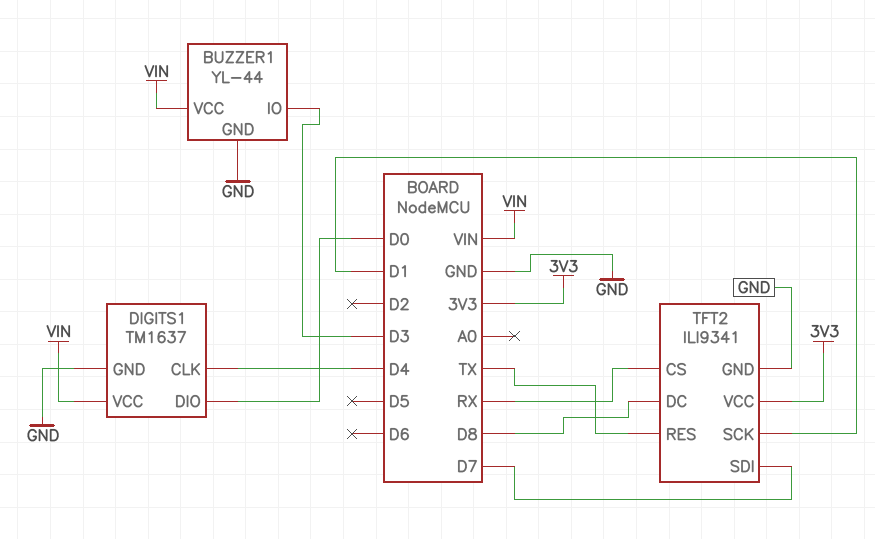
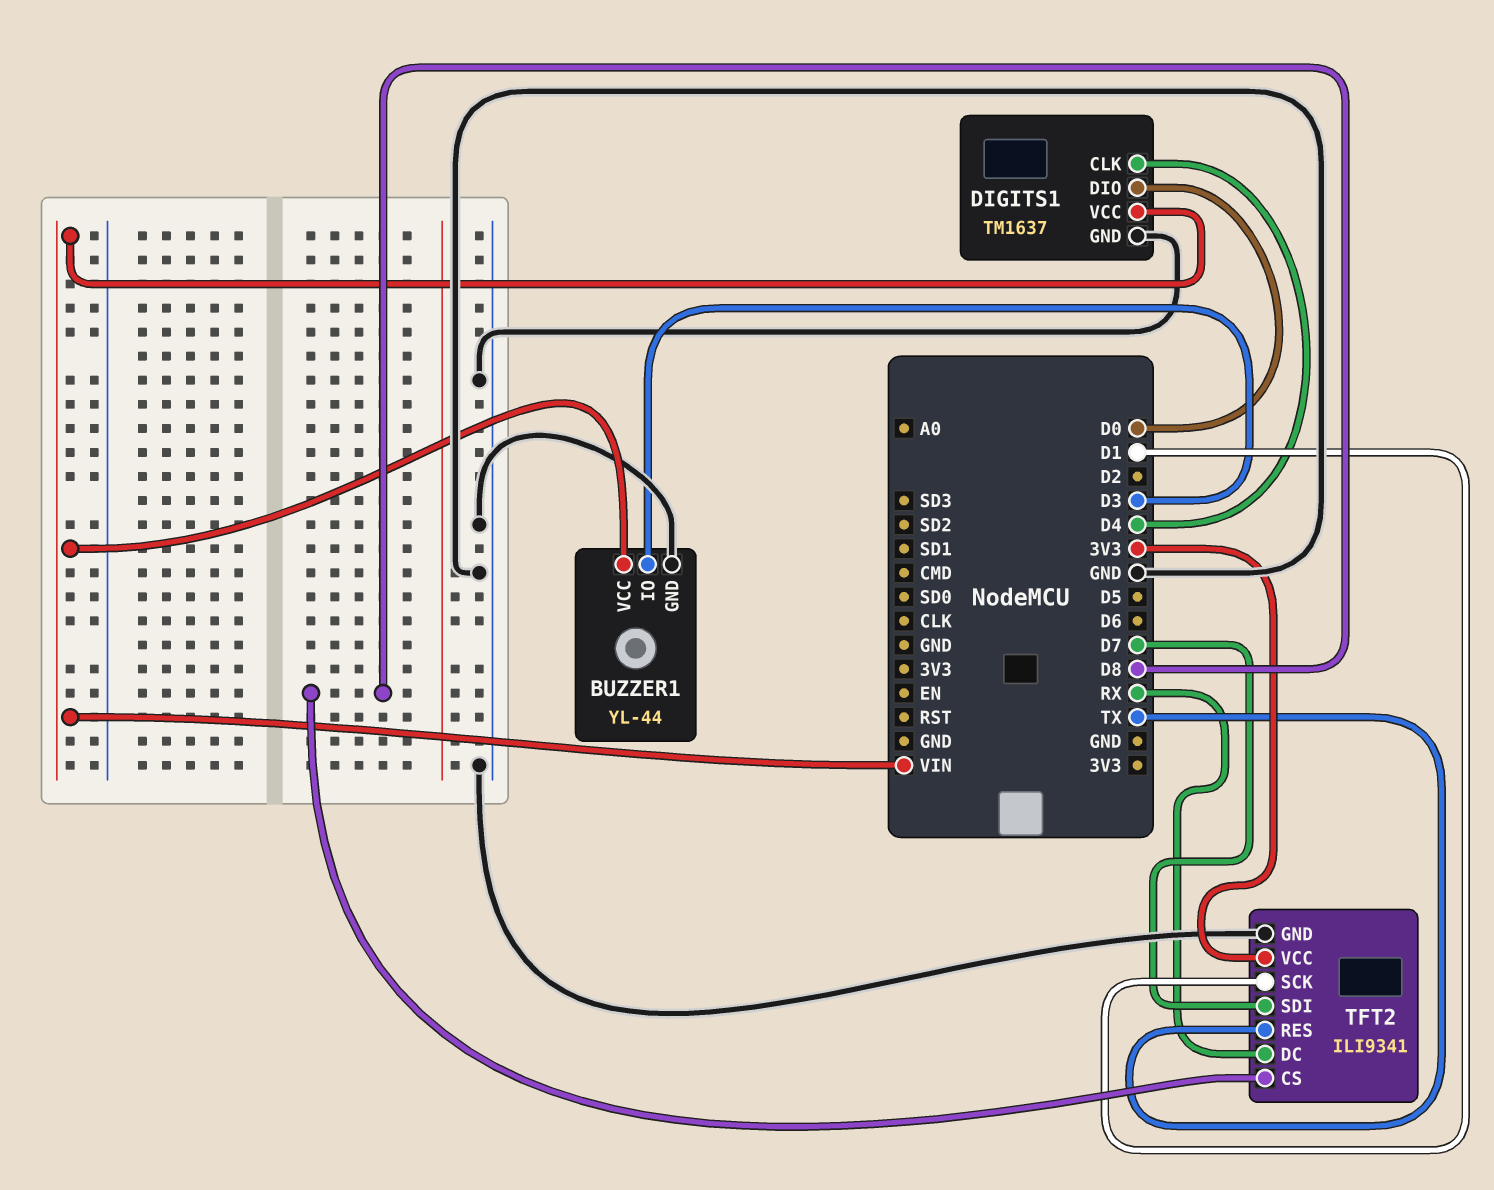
TFT2 pin CS: RX -> D8
TFT2 pin DC: D8 -> RX

